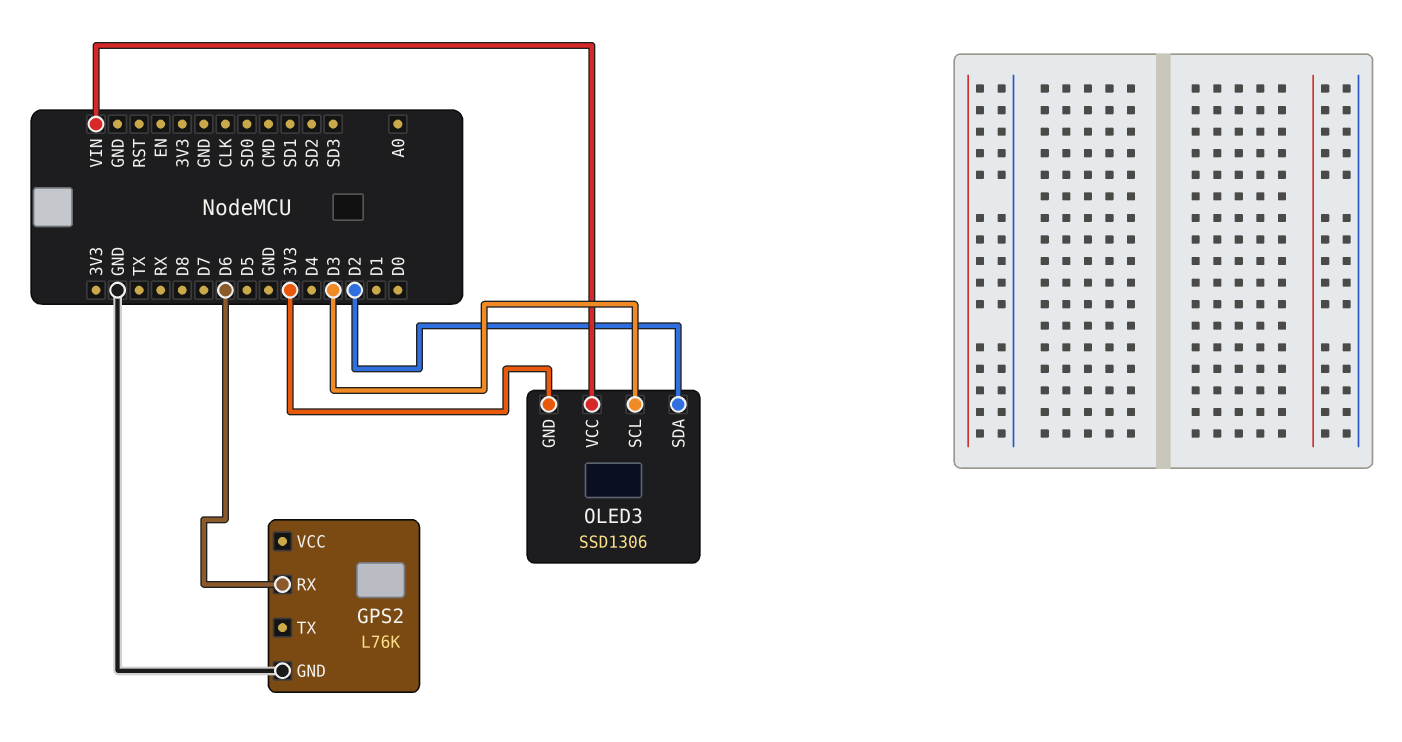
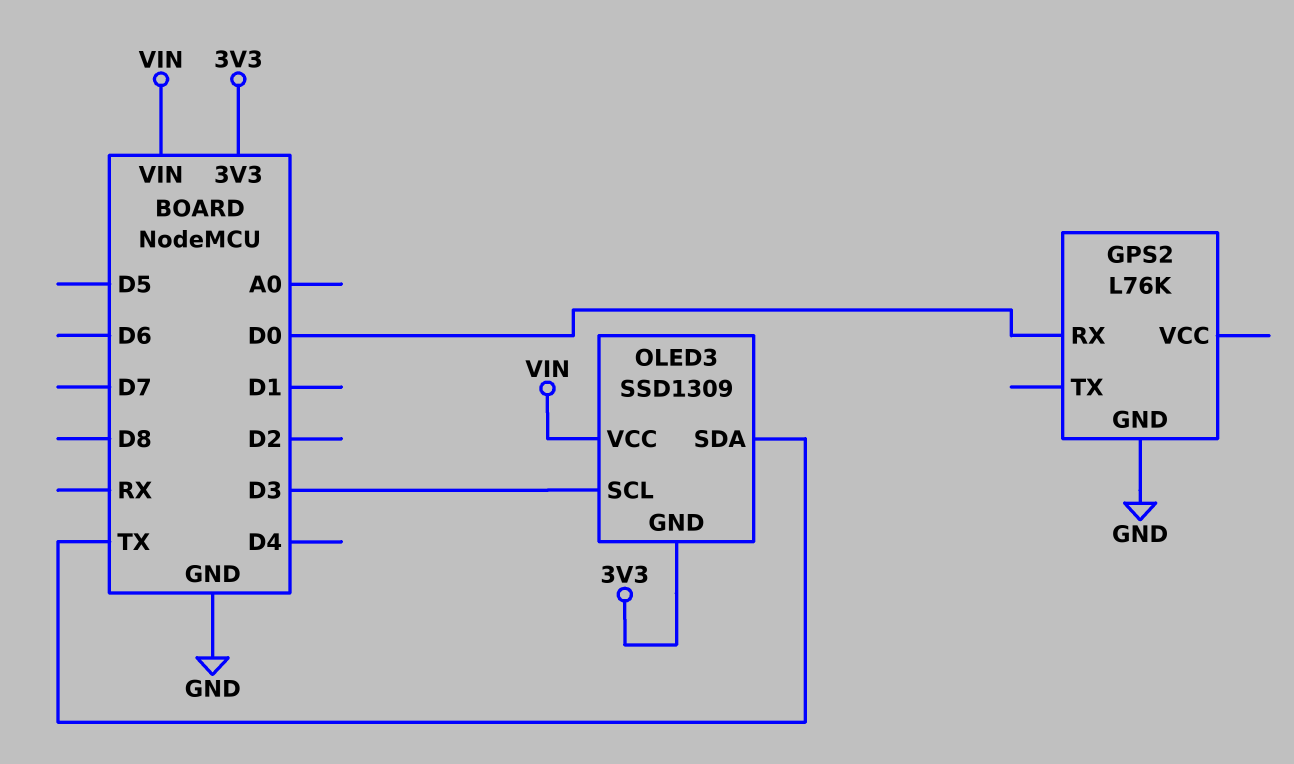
GPS2 pin RX: D6 -> D0
OLED3: SSD1306 -> SSD1309
OLED3 pin SDA: D2 -> TX

